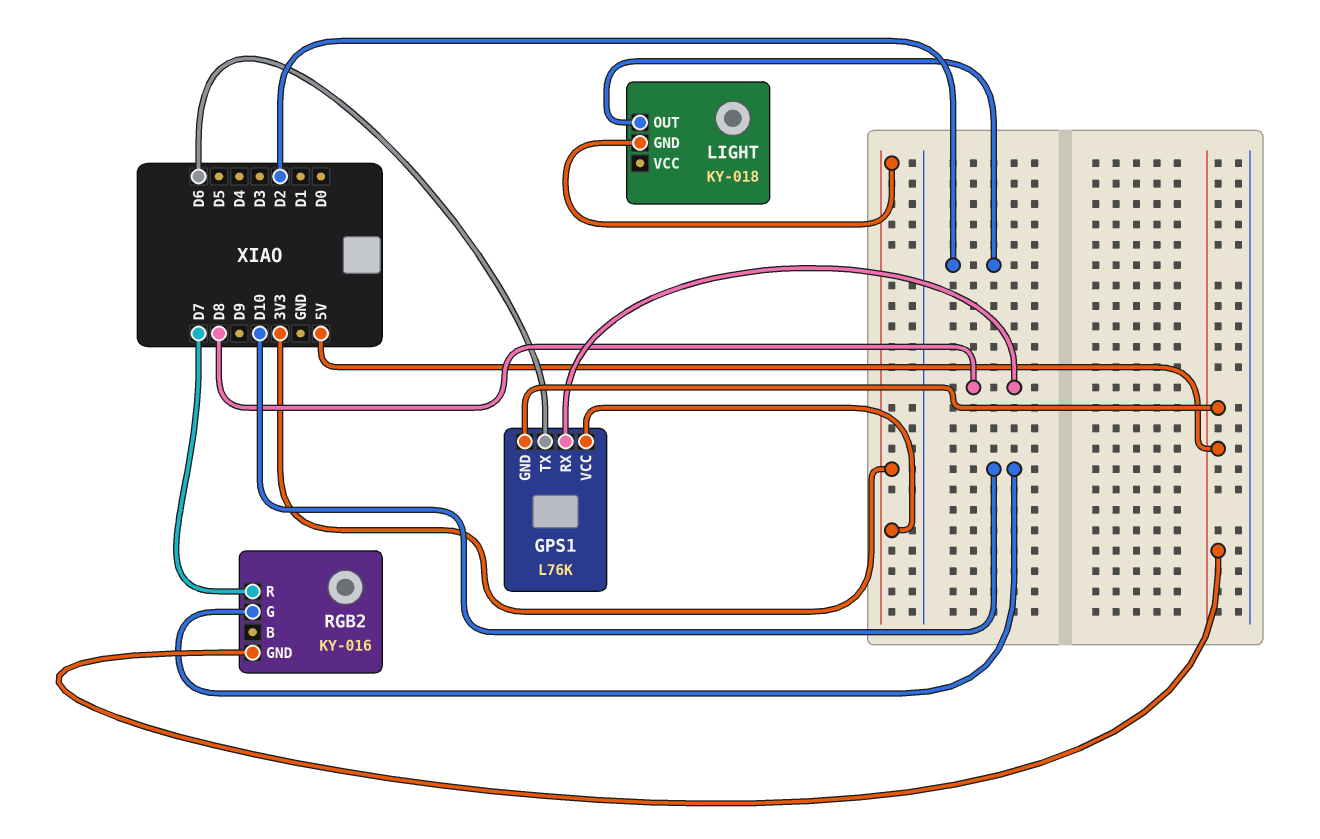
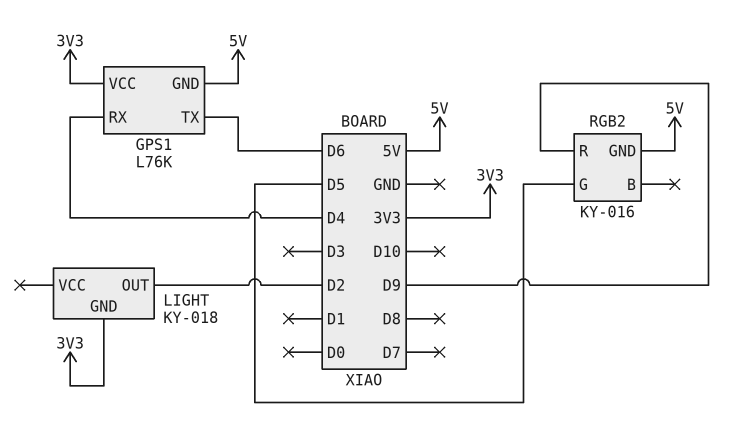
GPS1 pin RX: D8 -> D4
RGB2 pin G: D10 -> D5
RGB2 pin R: D7 -> D9

